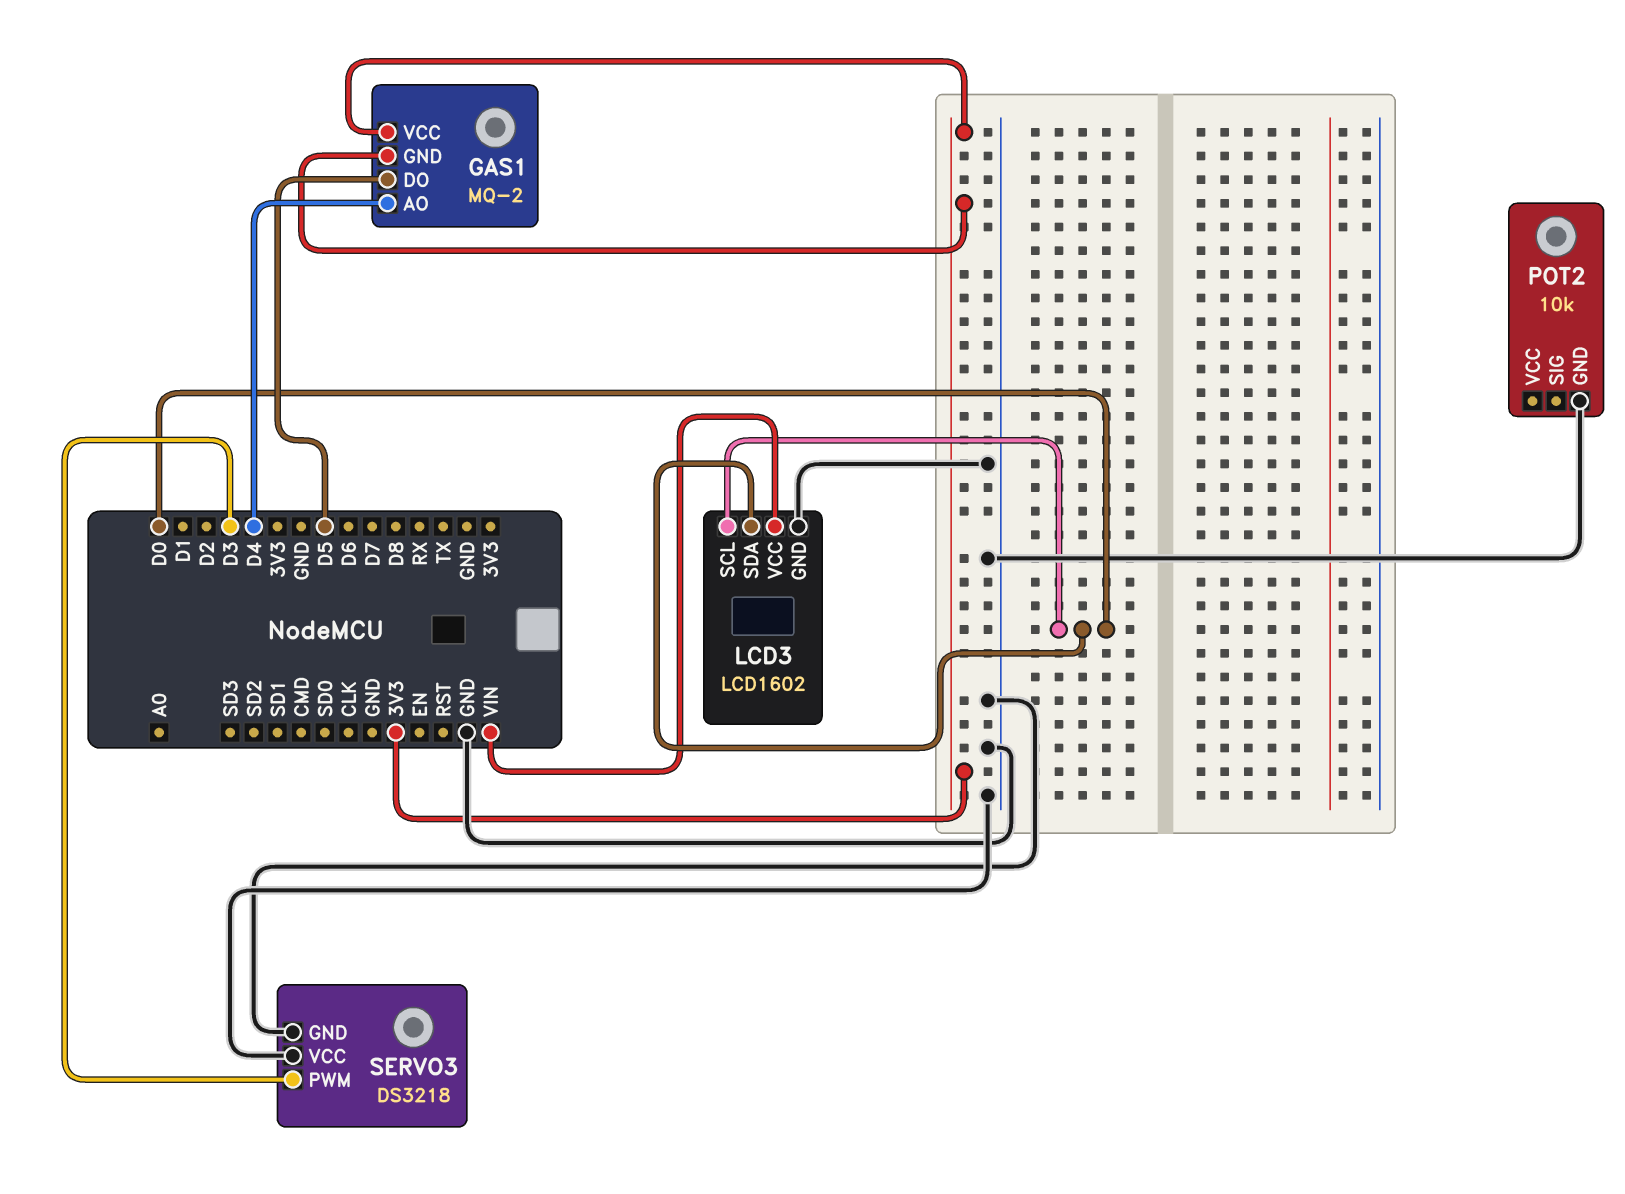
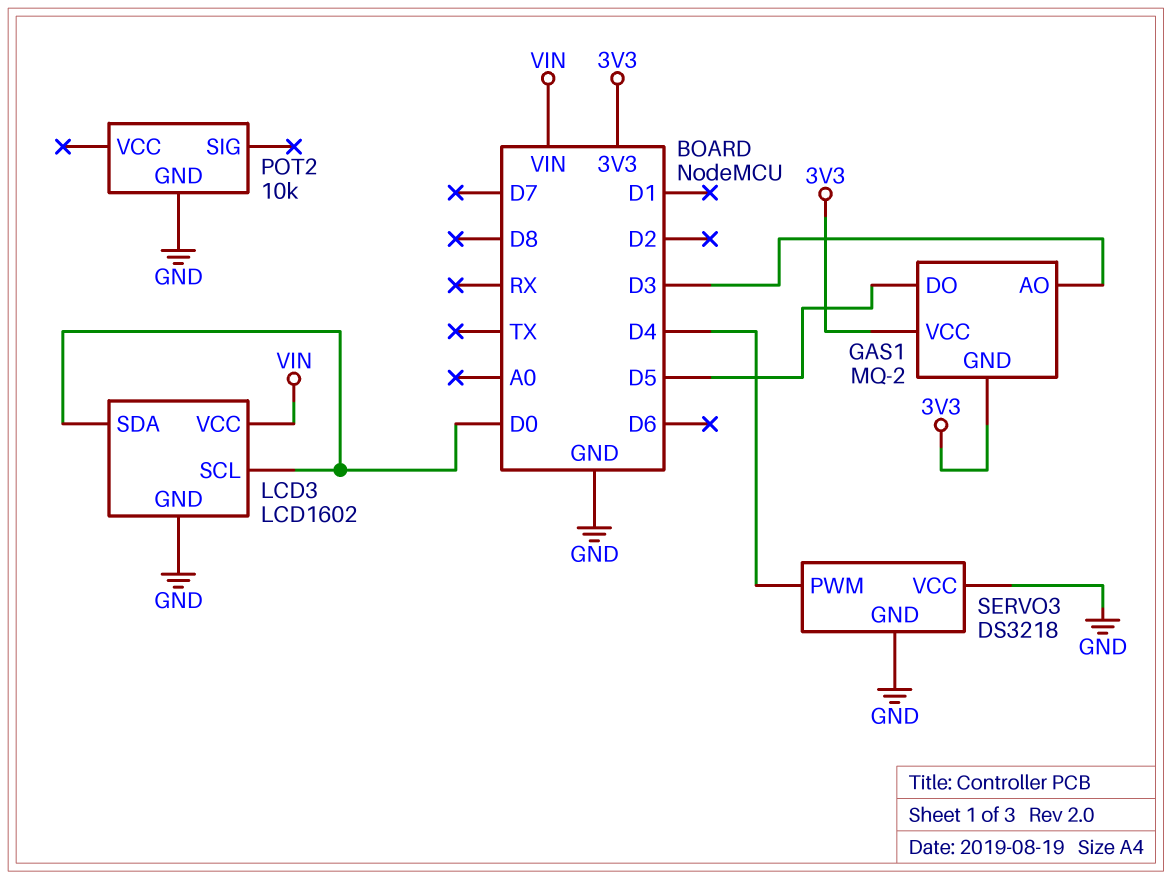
GAS1 pin AO: D4 -> D3
SERVO3 pin PWM: D3 -> D4

